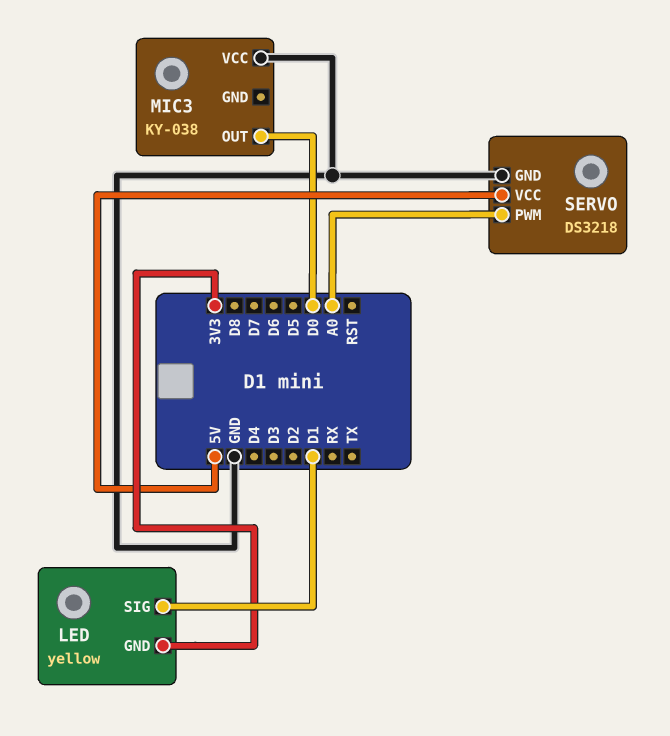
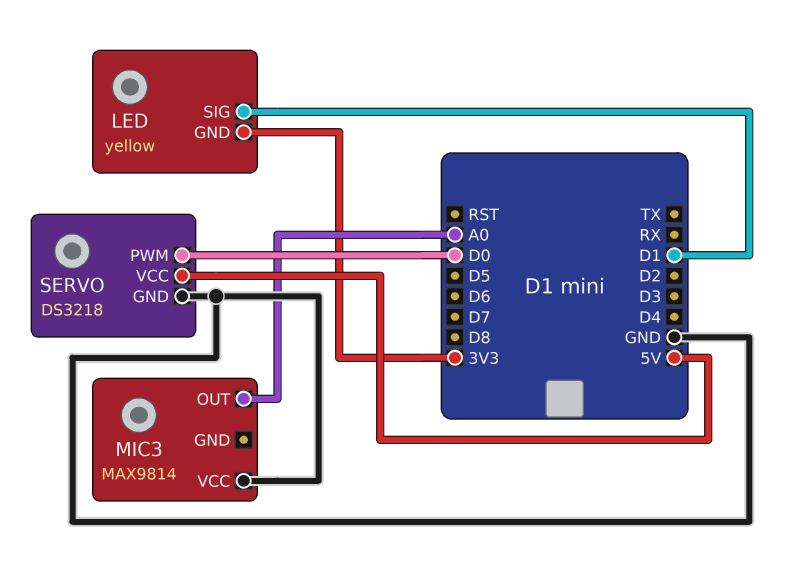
MIC3: KY-038 -> MAX9814
MIC3 pin OUT: D0 -> A0
SERVO pin PWM: A0 -> D0

